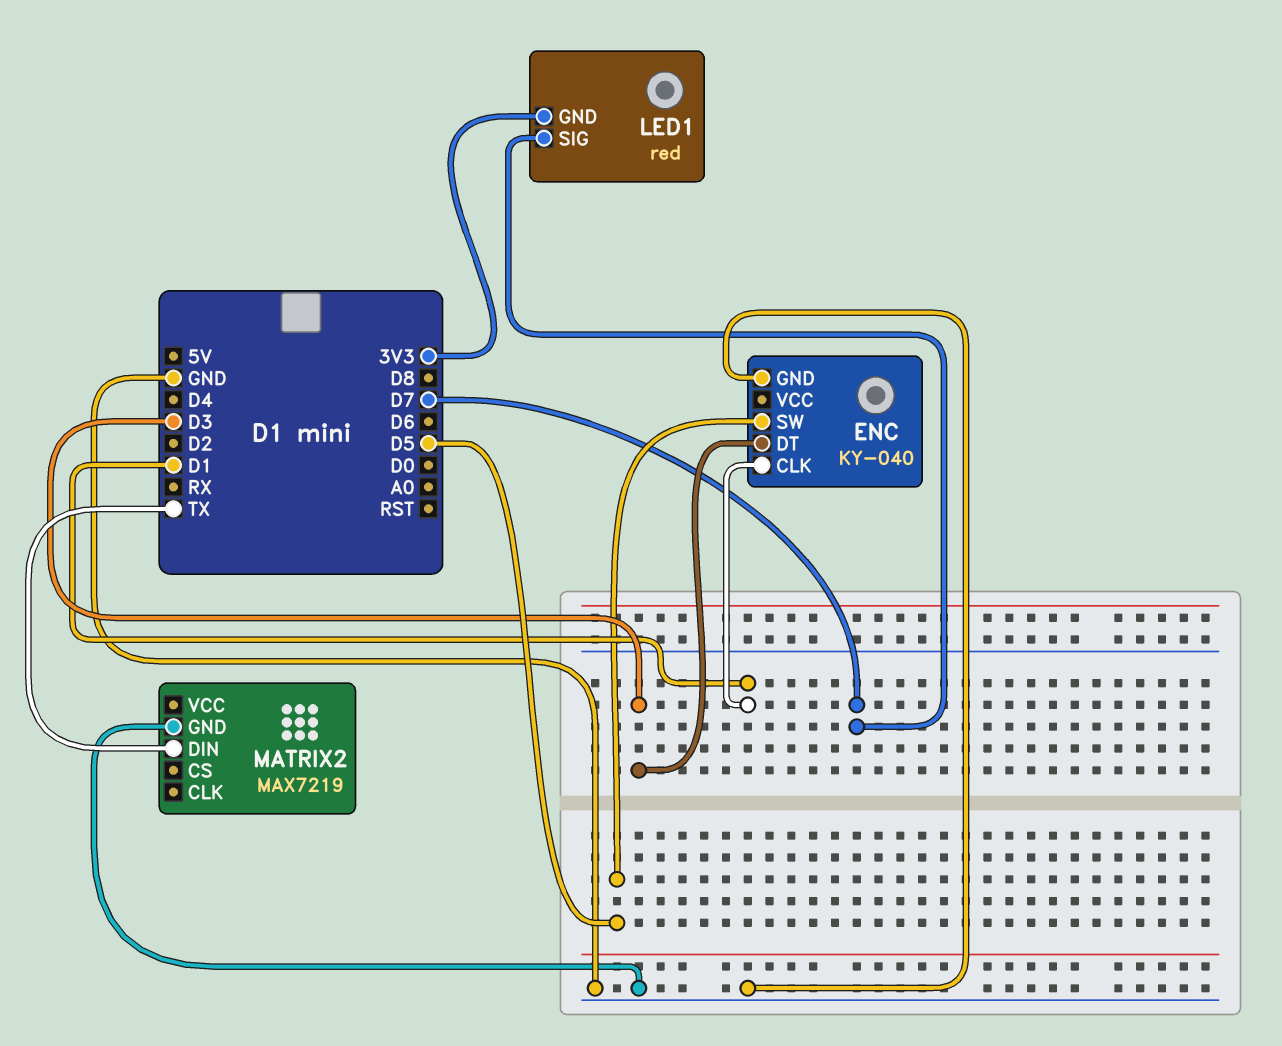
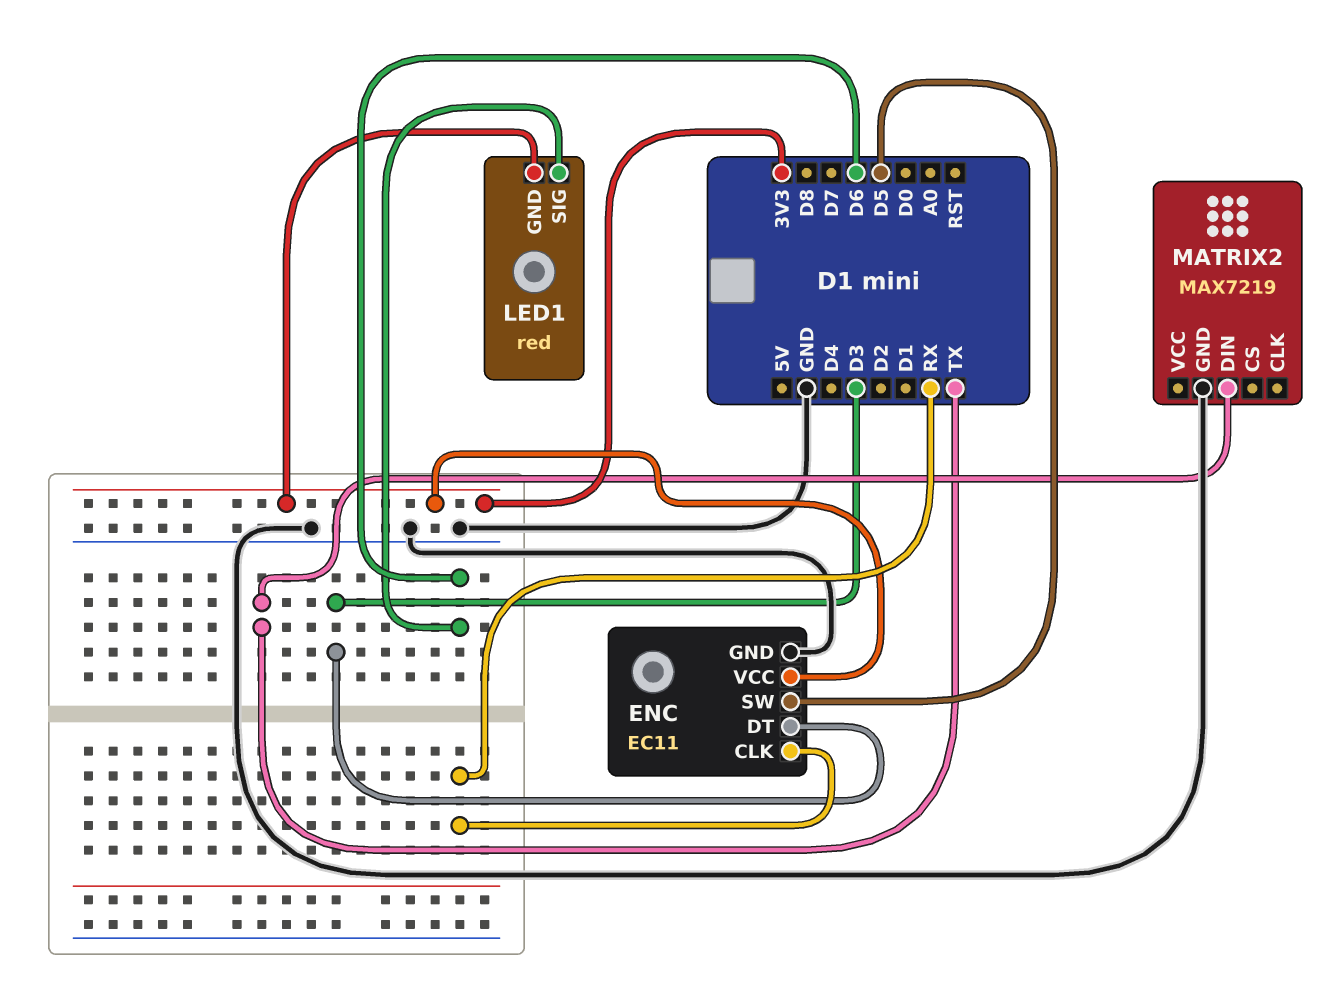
ENC: KY-040 -> EC11
ENC pin CLK: D1 -> RX
ENC pin VCC: none -> 3V3
LED1 pin SIG: D7 -> D6

